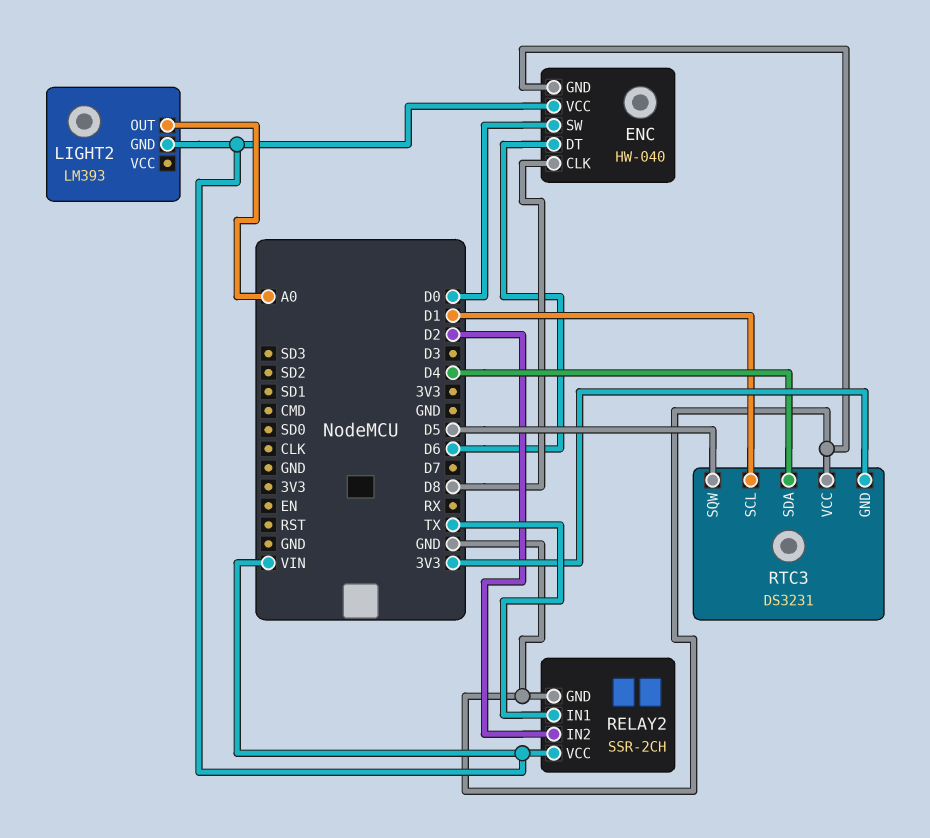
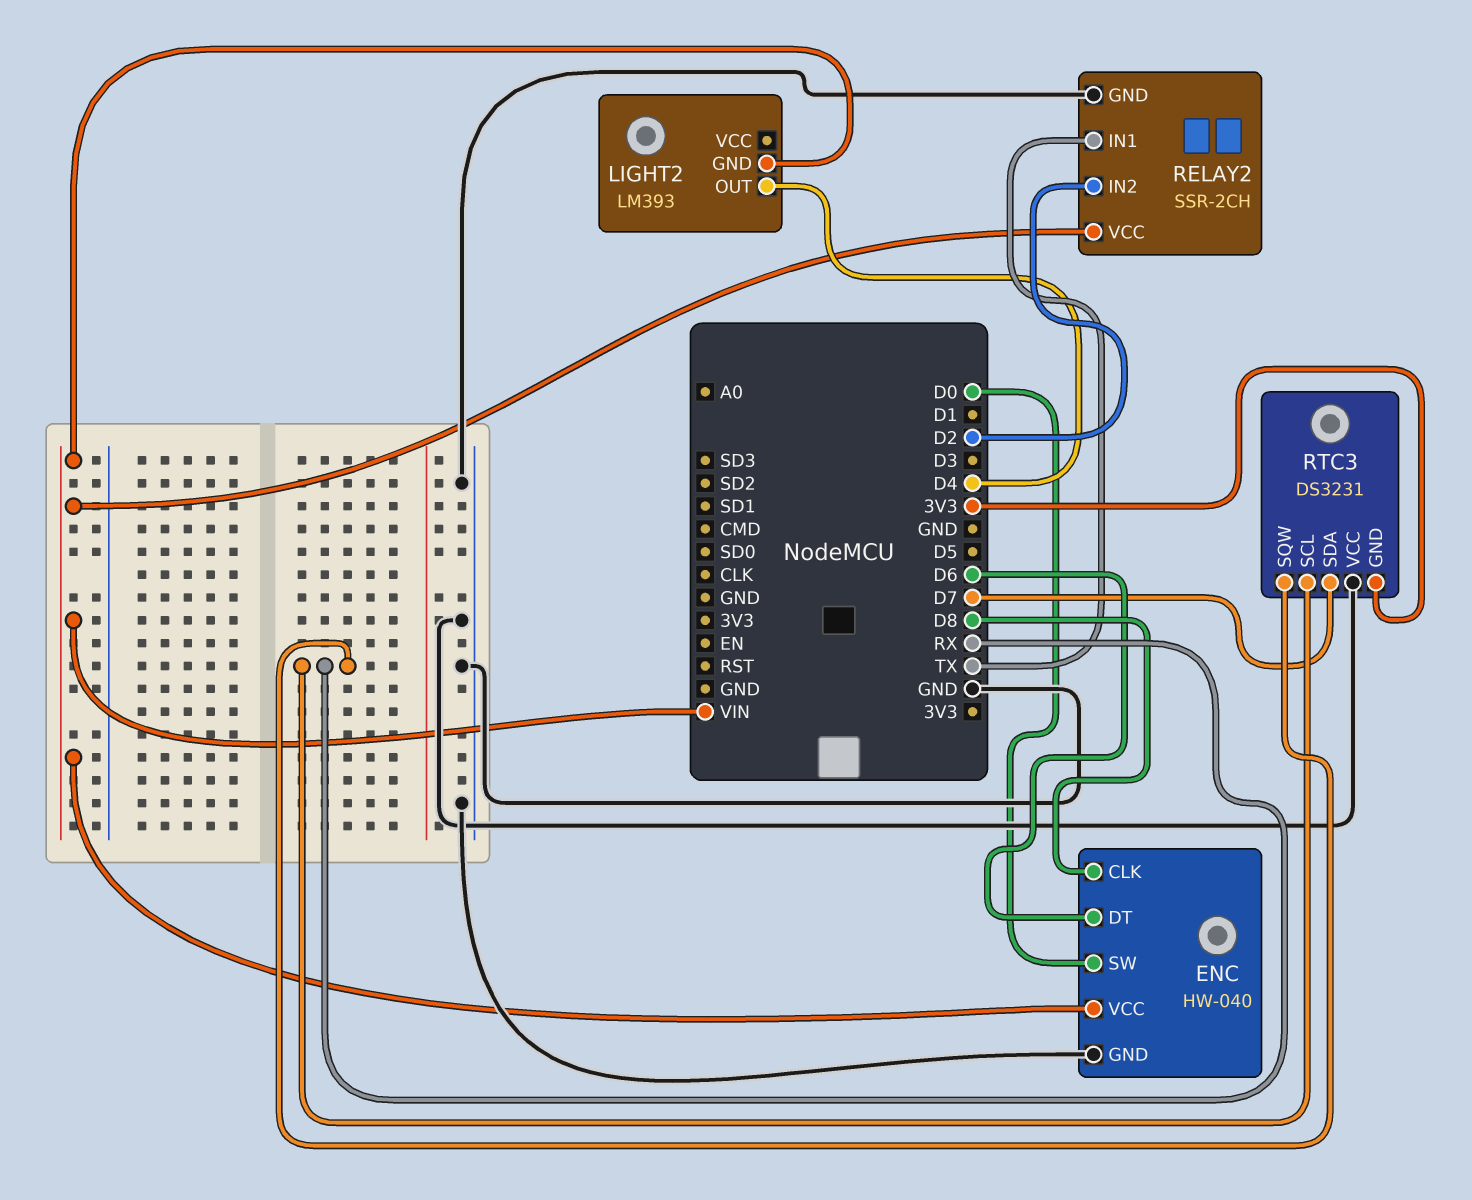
LIGHT2 pin OUT: A0 -> D4
RTC3 pin SCL: D1 -> RX
RTC3 pin SDA: D4 -> D7
RTC3 pin SQW: D5 -> RX

